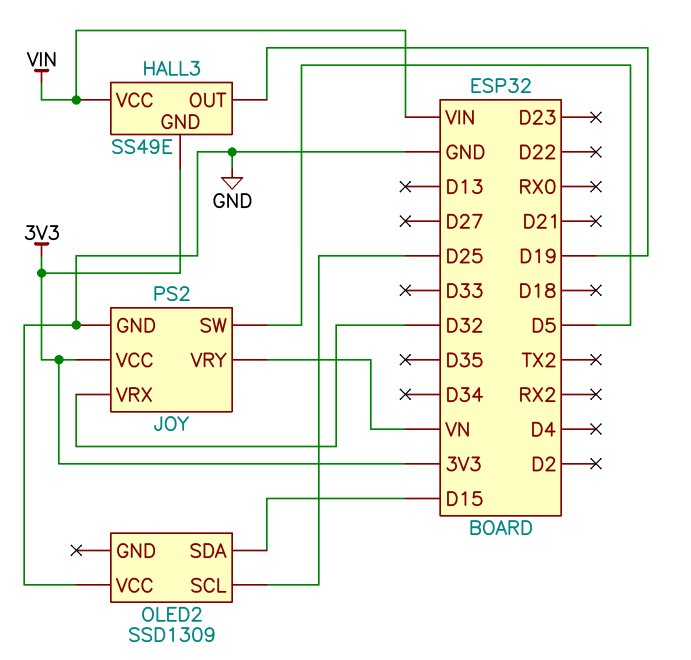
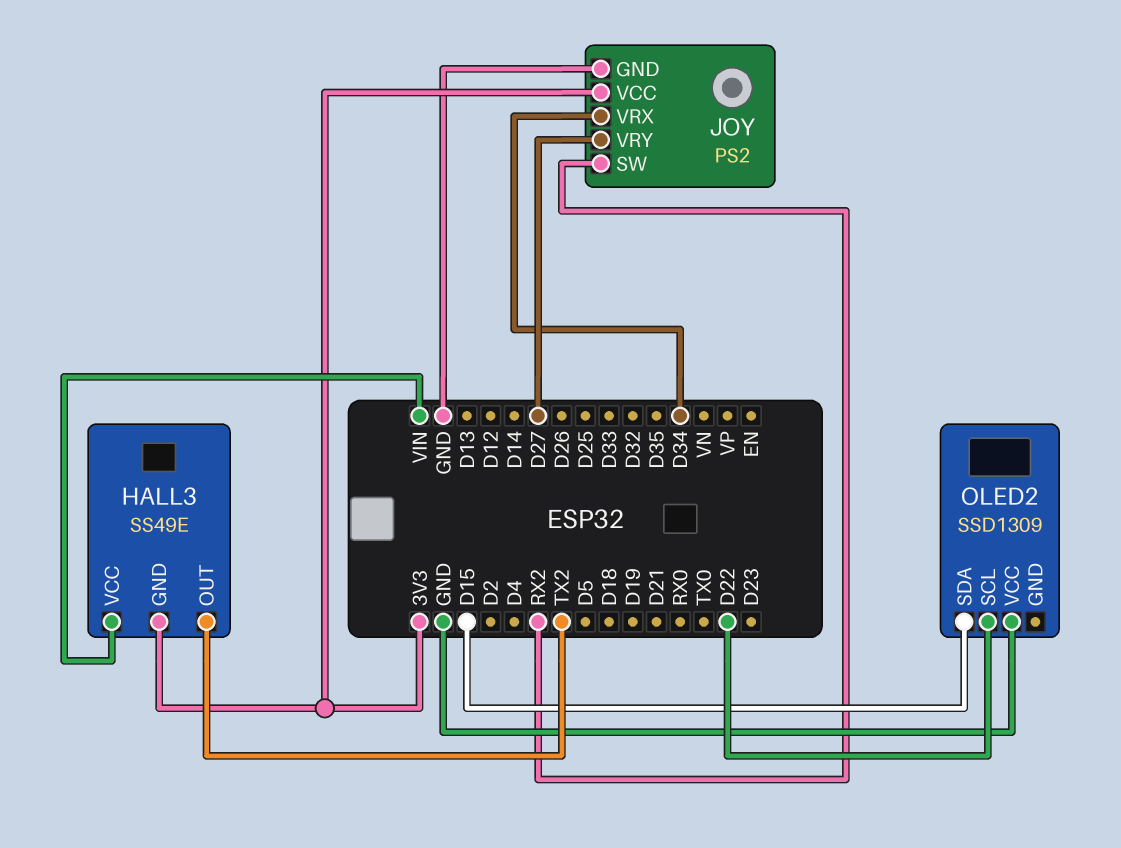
HALL3 pin OUT: D19 -> TX2
JOY pin SW: D5 -> RX2
JOY pin VRX: D32 -> D34
JOY pin VRY: VN -> D27
OLED2 pin SCL: D25 -> D22

